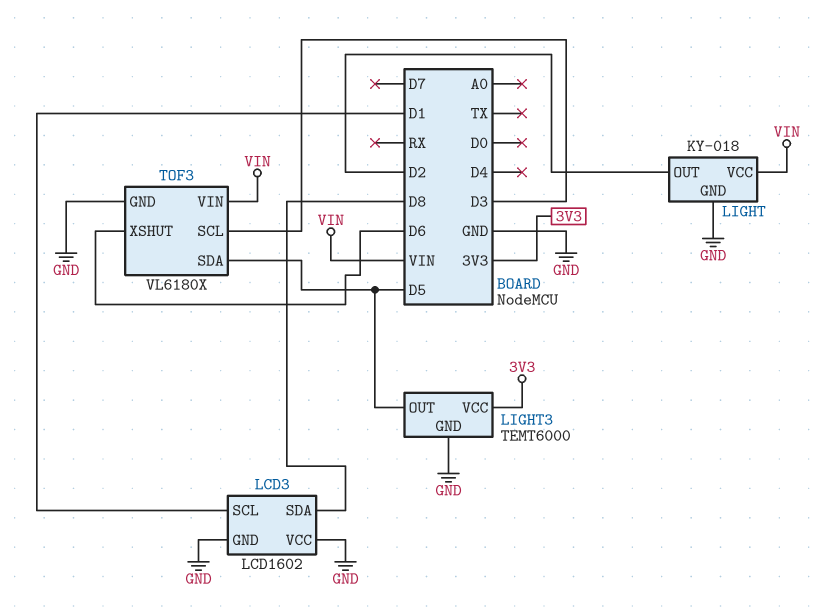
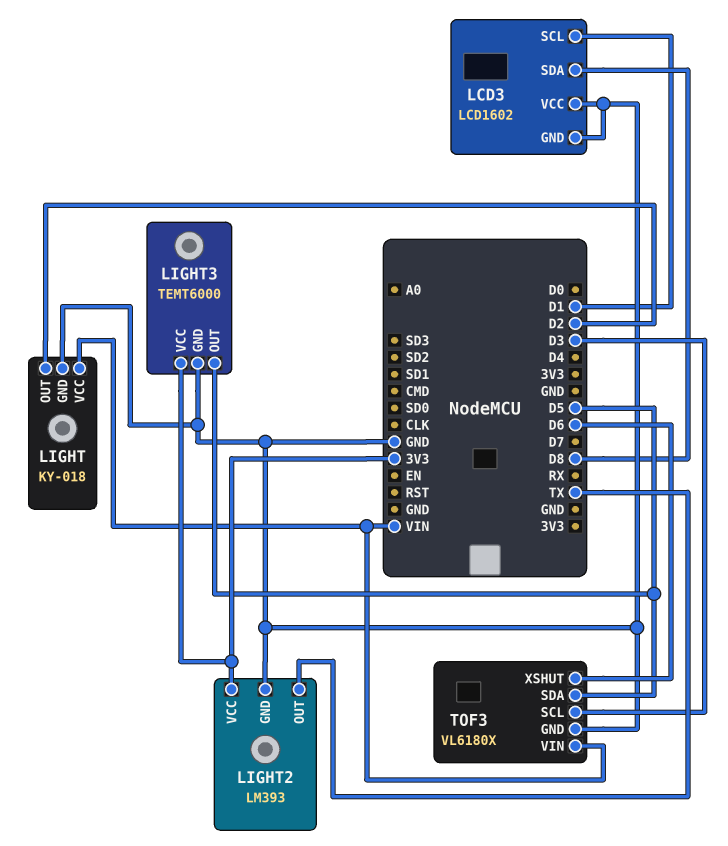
LIGHT2: none -> LM393
LIGHT2 pin GND: none -> GND
LIGHT2 pin OUT: none -> TX
LIGHT2 pin VCC: none -> 3V3

